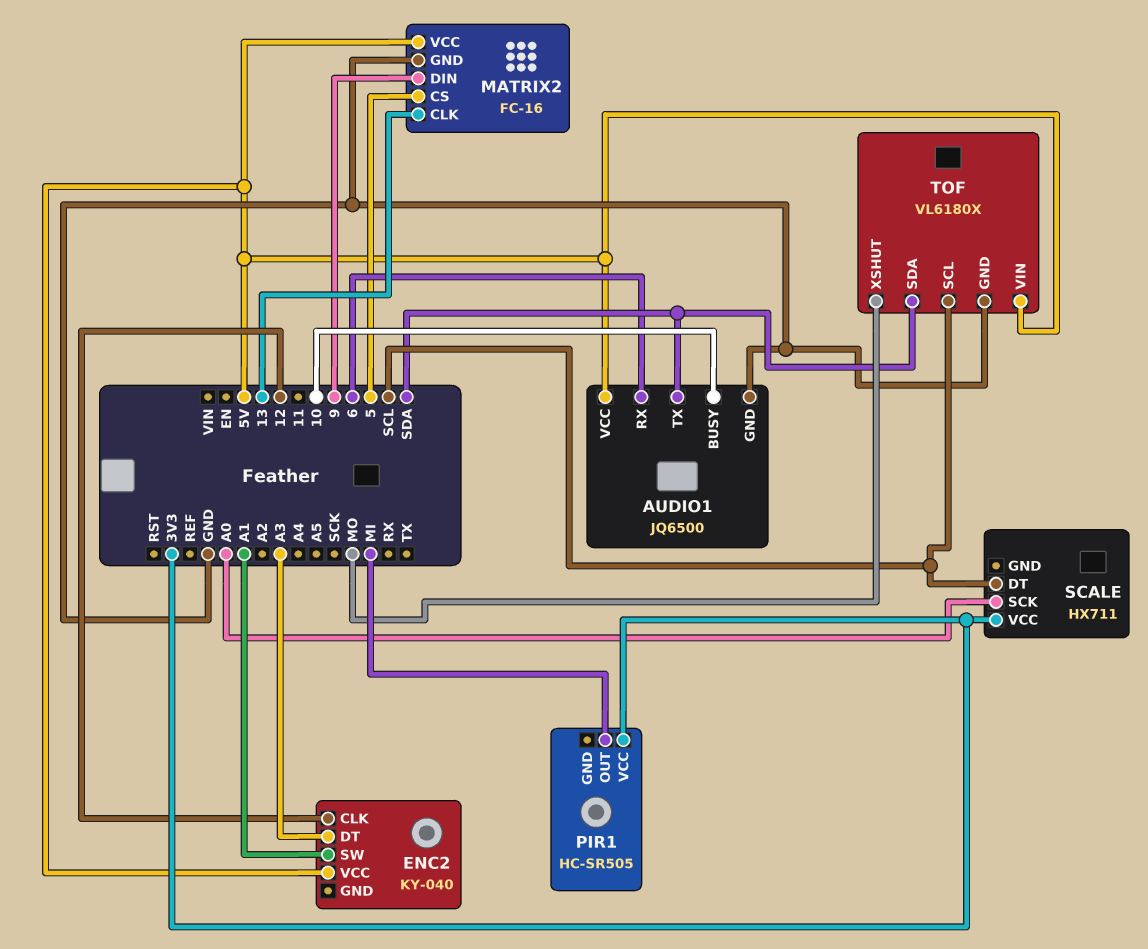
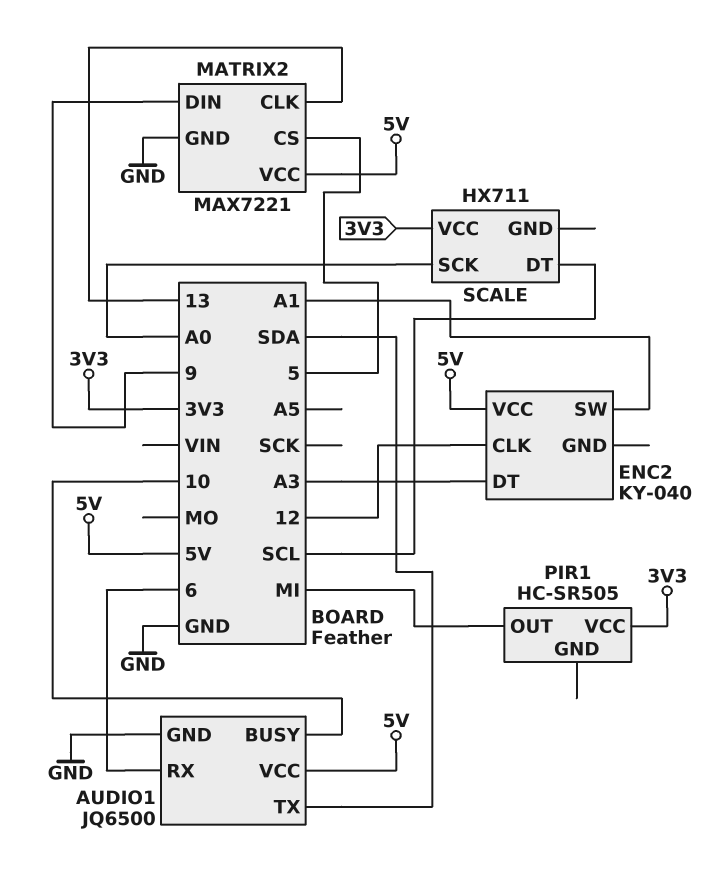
MATRIX2: FC-16 -> MAX7221
TOF: VL6180X -> none
TOF pin GND: GND -> none
TOF pin SCL: SCL -> none
TOF pin SDA: SDA -> none
TOF pin VIN: 5V -> none
TOF pin XSHUT: MO -> none

